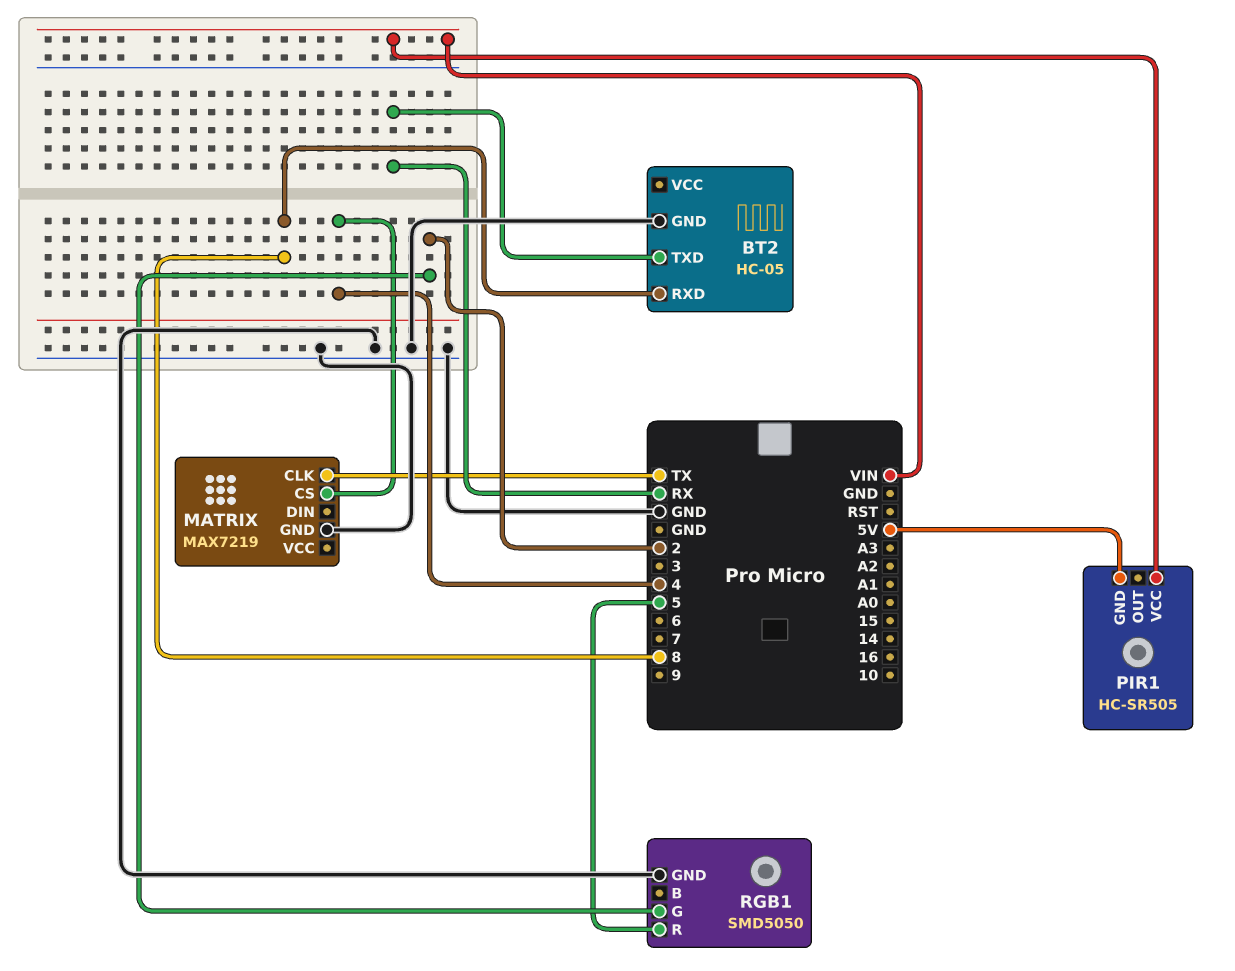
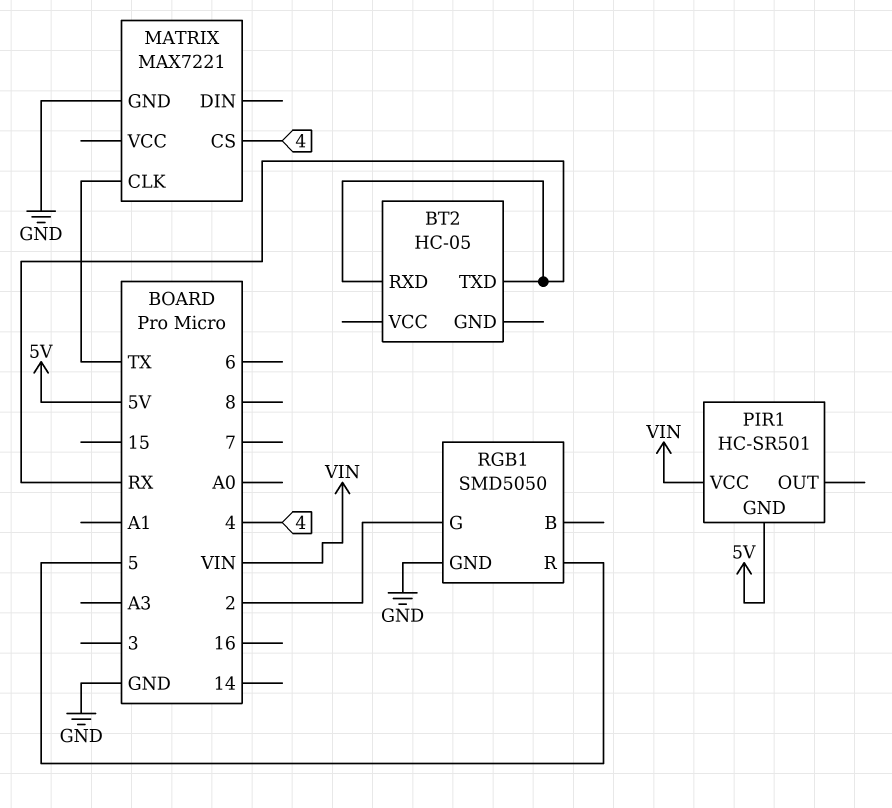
BT2 pin GND: GND -> none
BT2 pin RXD: 8 -> RX
MATRIX: MAX7219 -> MAX7221
PIR1: HC-SR505 -> HC-SR501

